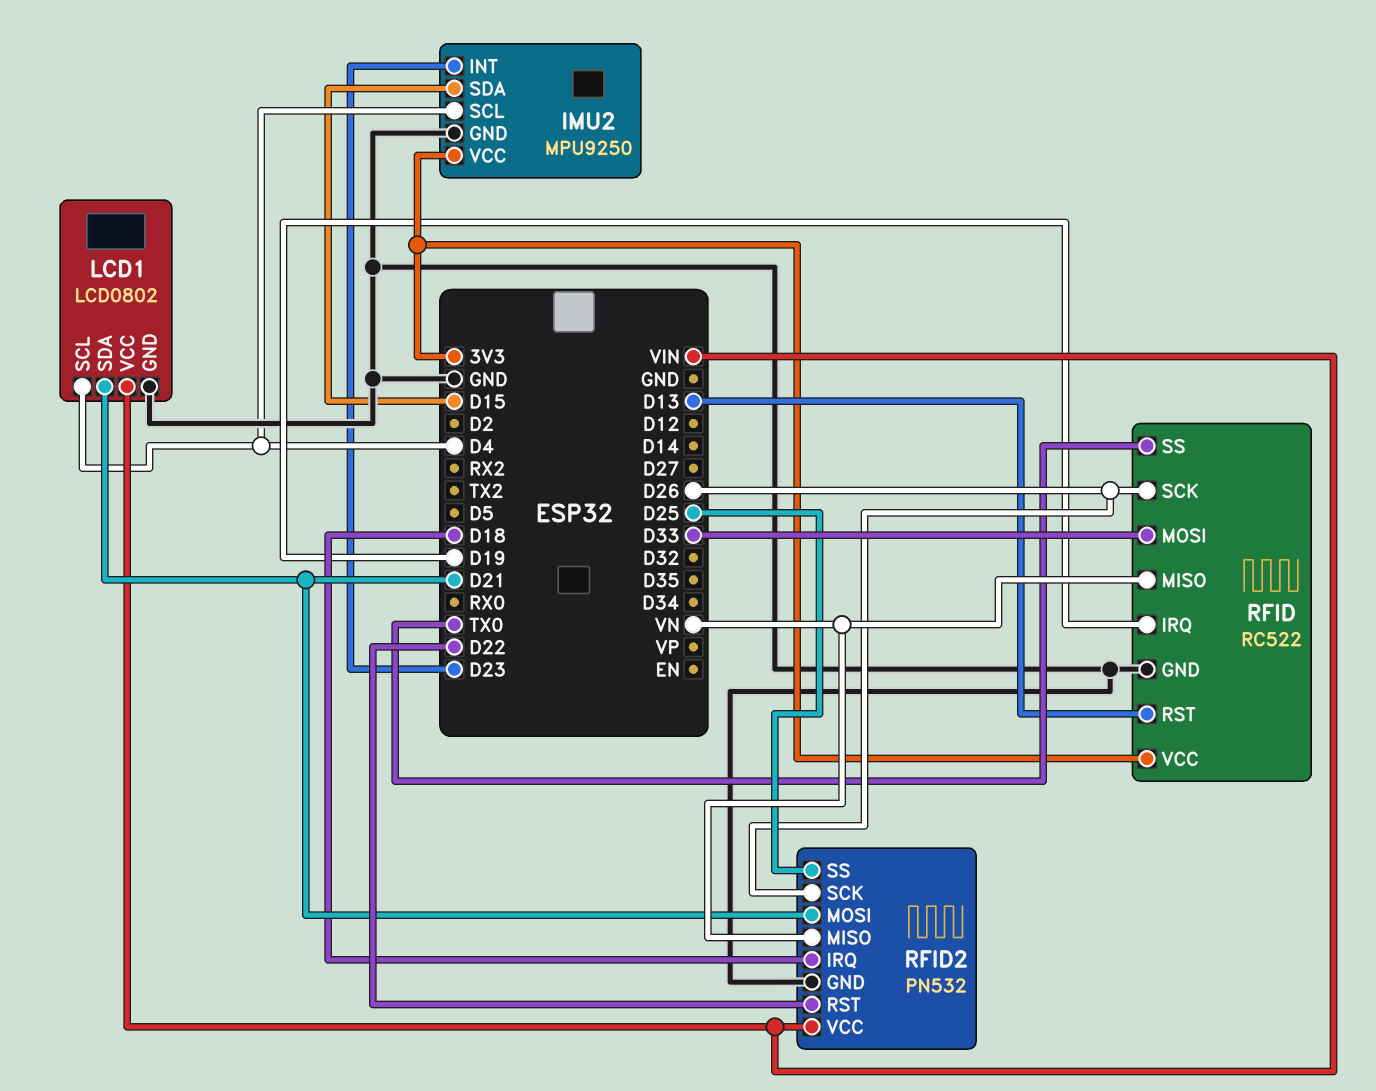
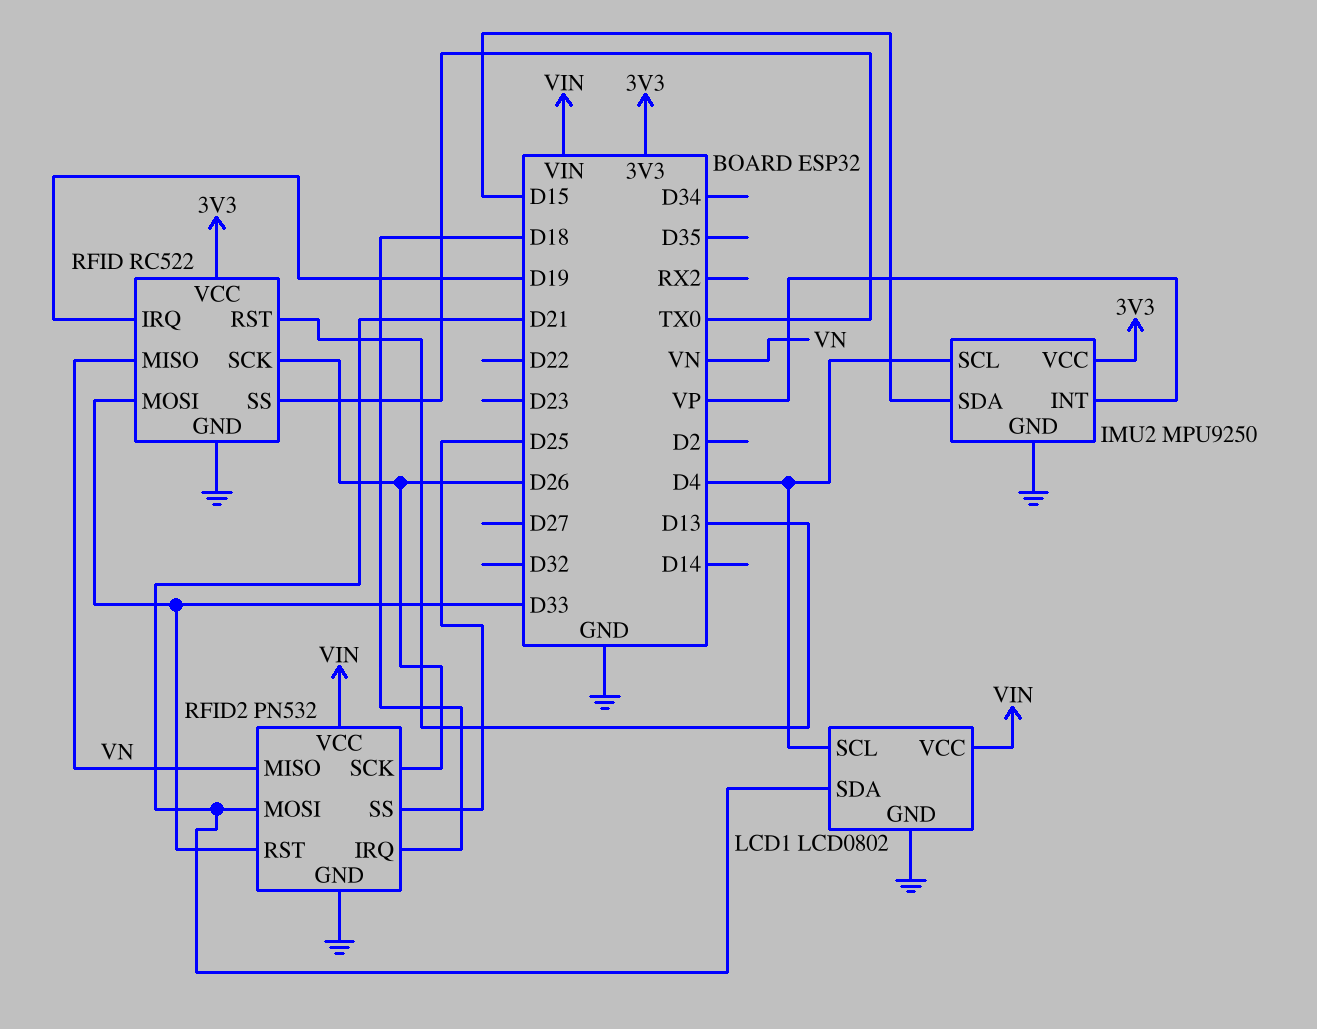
IMU2 pin INT: D23 -> VP
RFID2 pin RST: D22 -> D33

